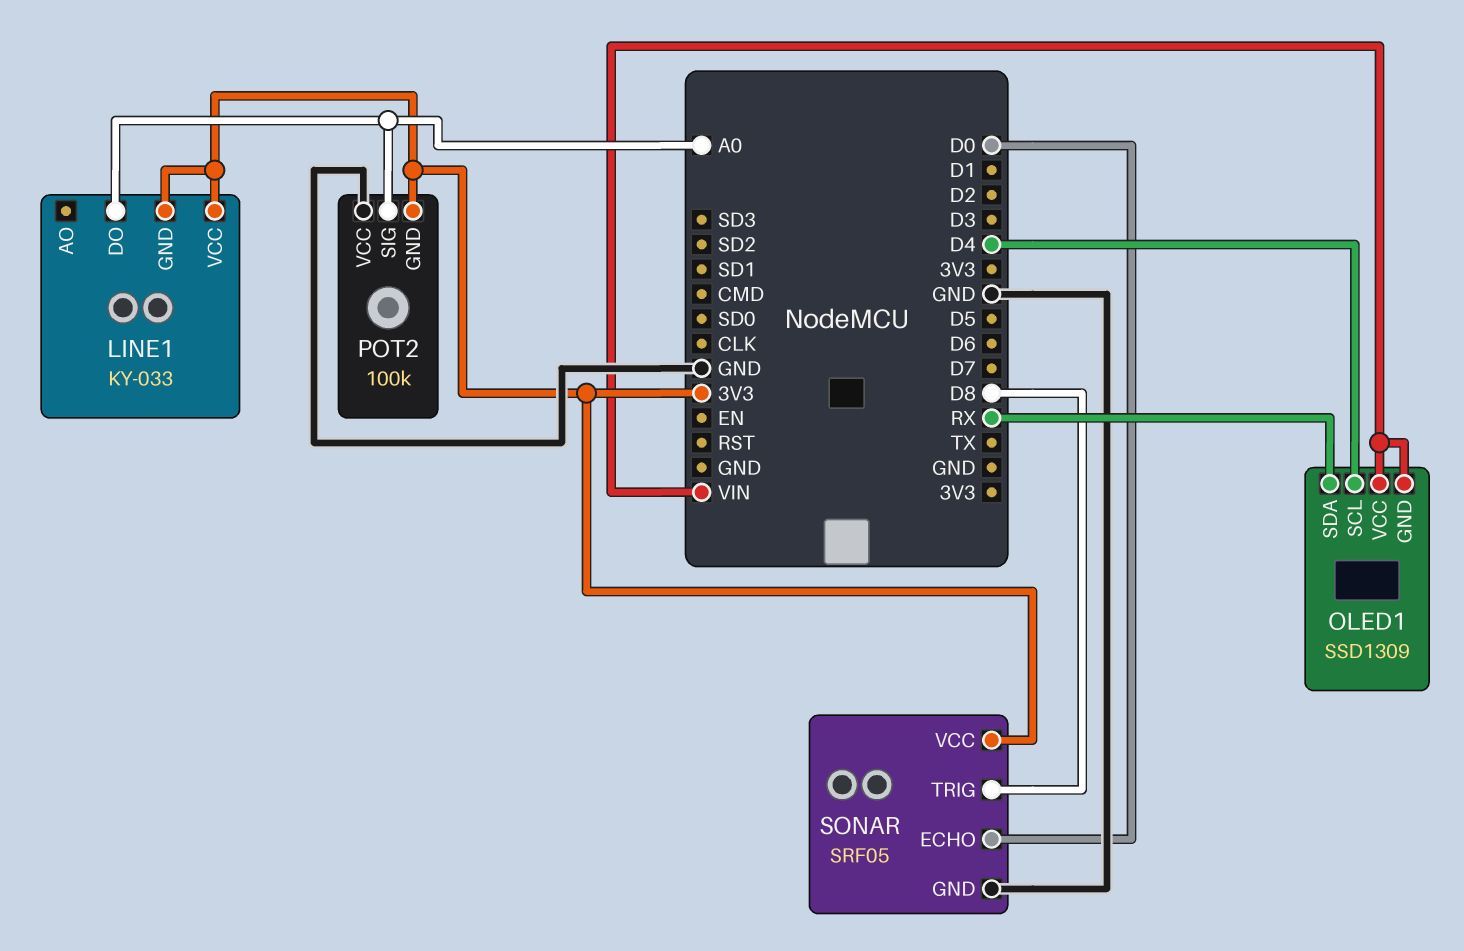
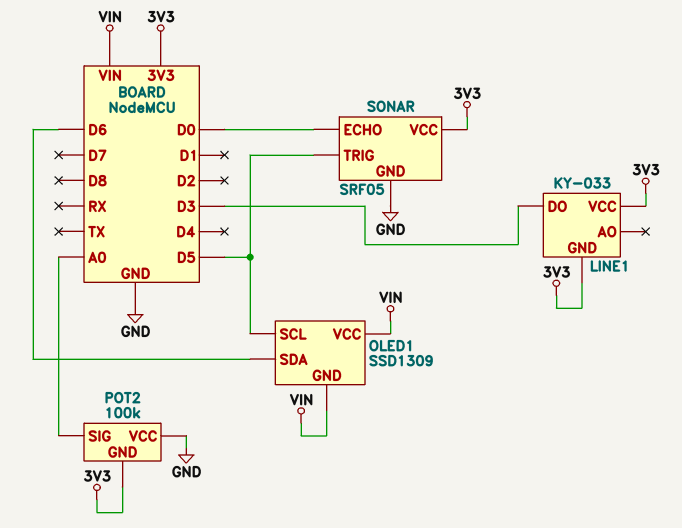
LINE1 pin DO: A0 -> D3
OLED1 pin SCL: D4 -> D5
OLED1 pin SDA: RX -> D6
SONAR pin TRIG: D8 -> D5

